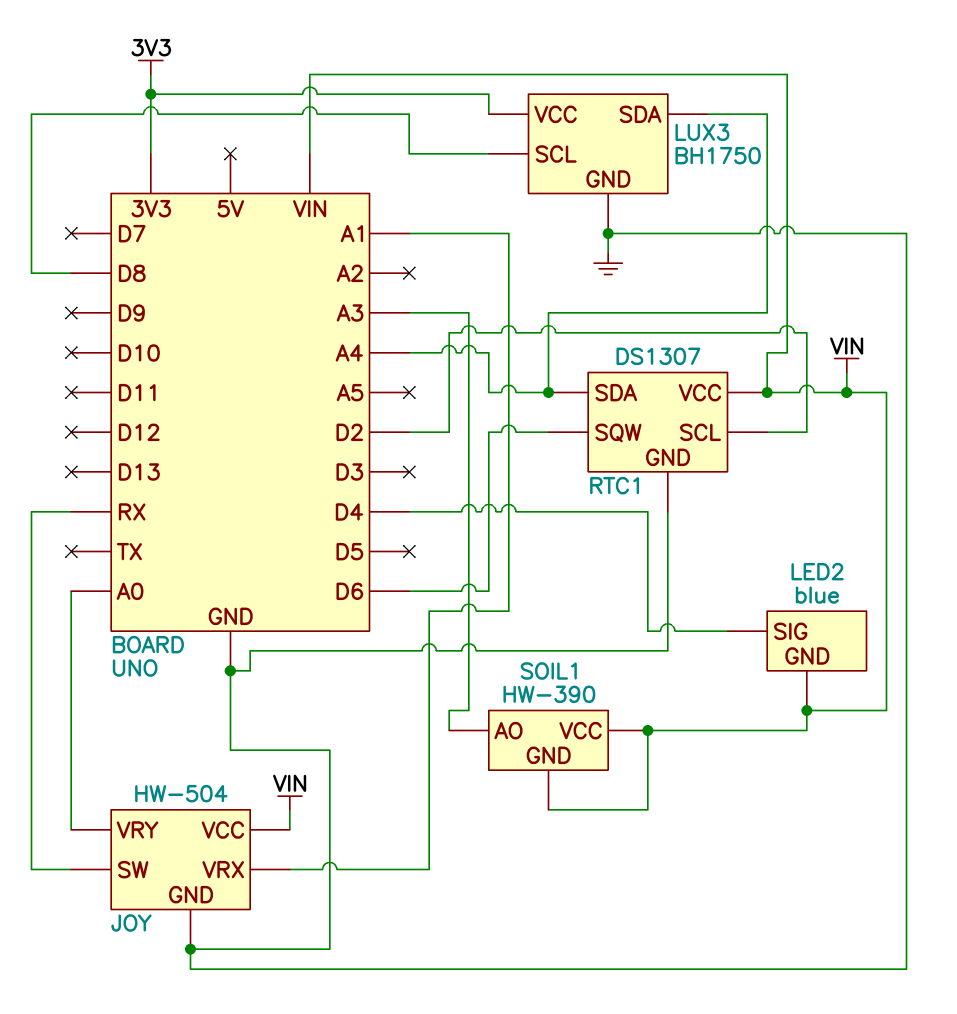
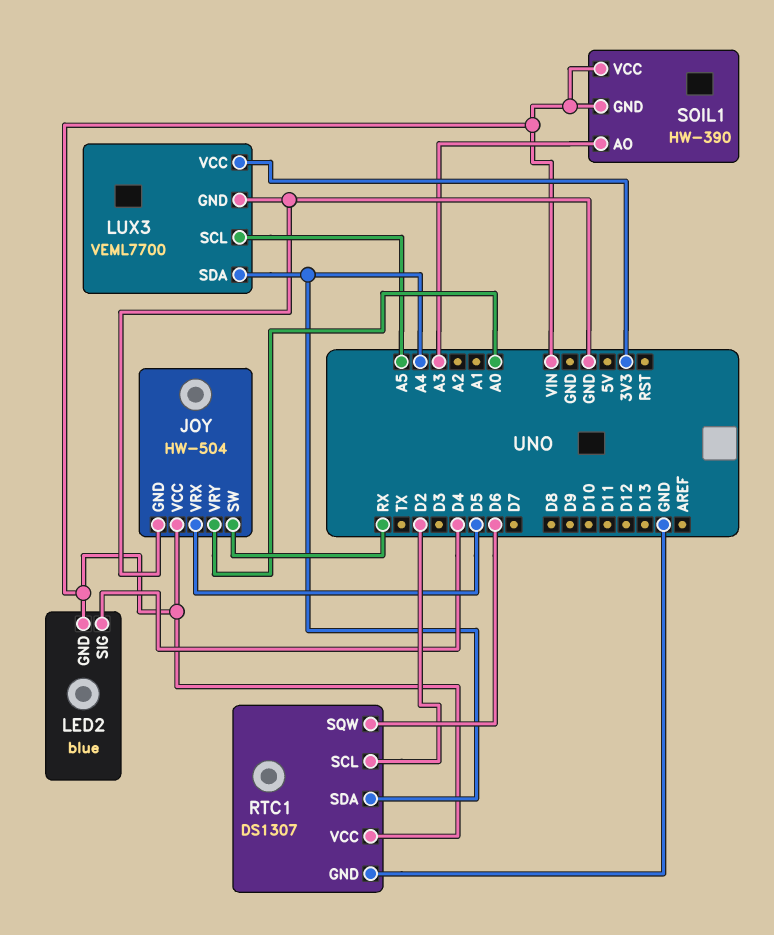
JOY pin VRX: A1 -> D5
LUX3: BH1750 -> VEML7700
LUX3 pin SCL: D8 -> A5

